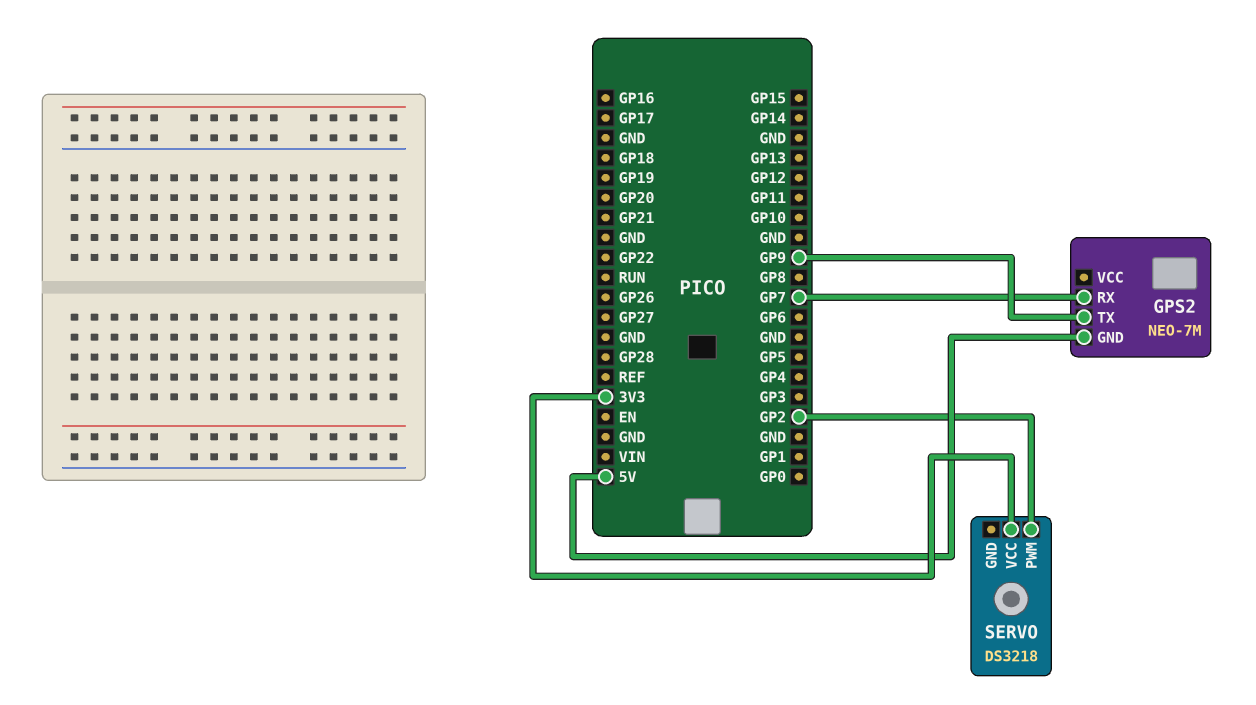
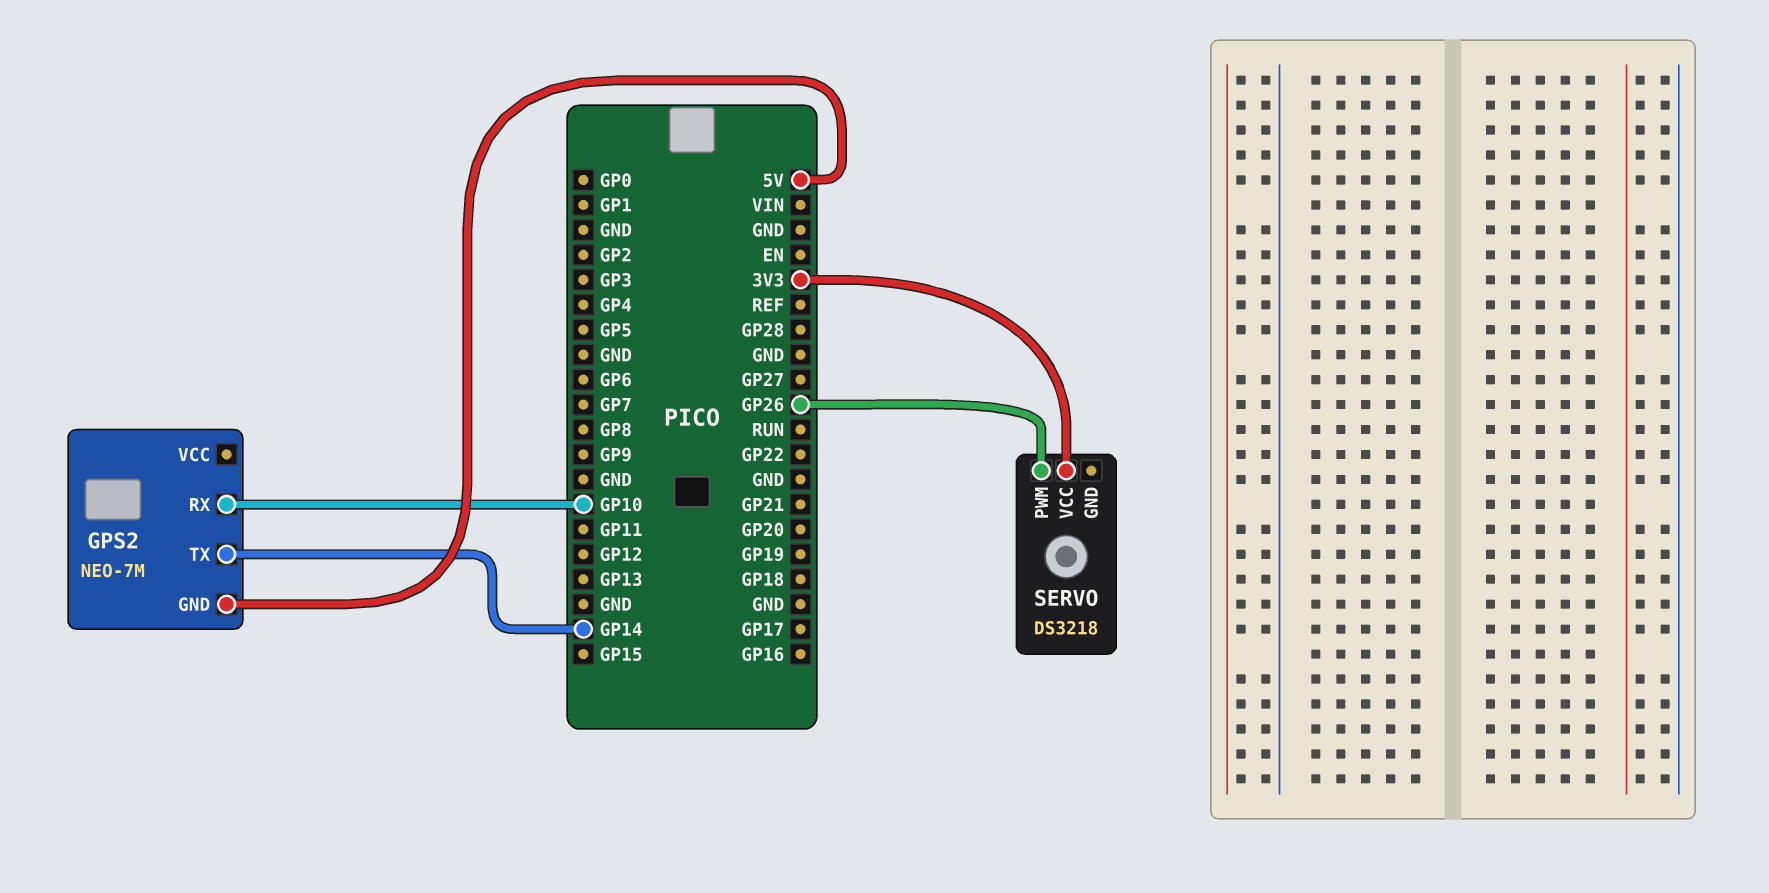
GPS2 pin RX: GP7 -> GP10
GPS2 pin TX: GP9 -> GP14
SERVO pin PWM: GP2 -> GP26

